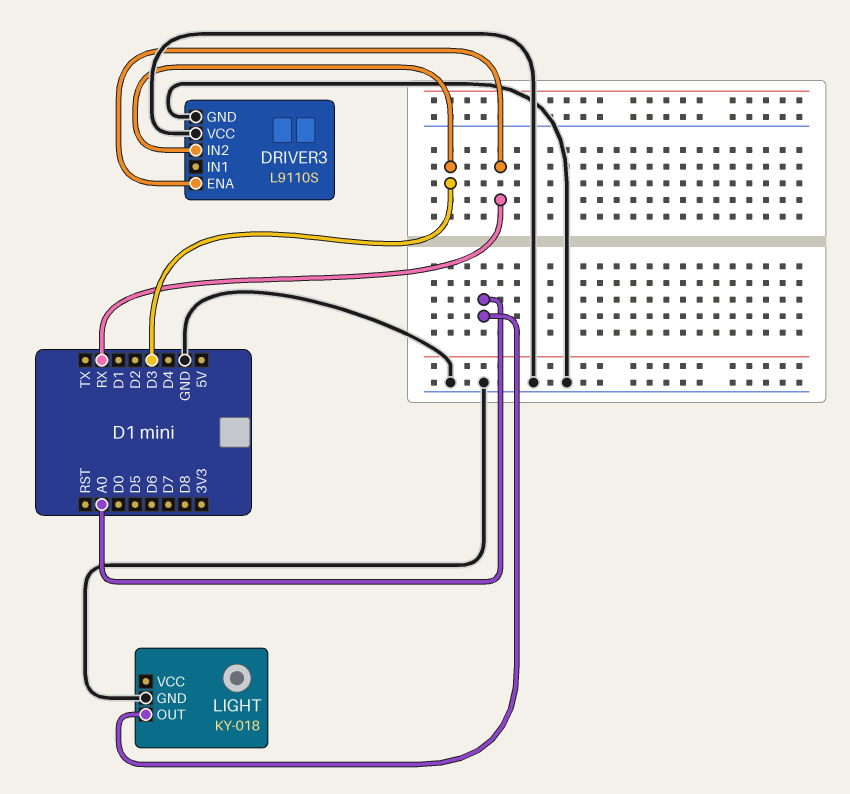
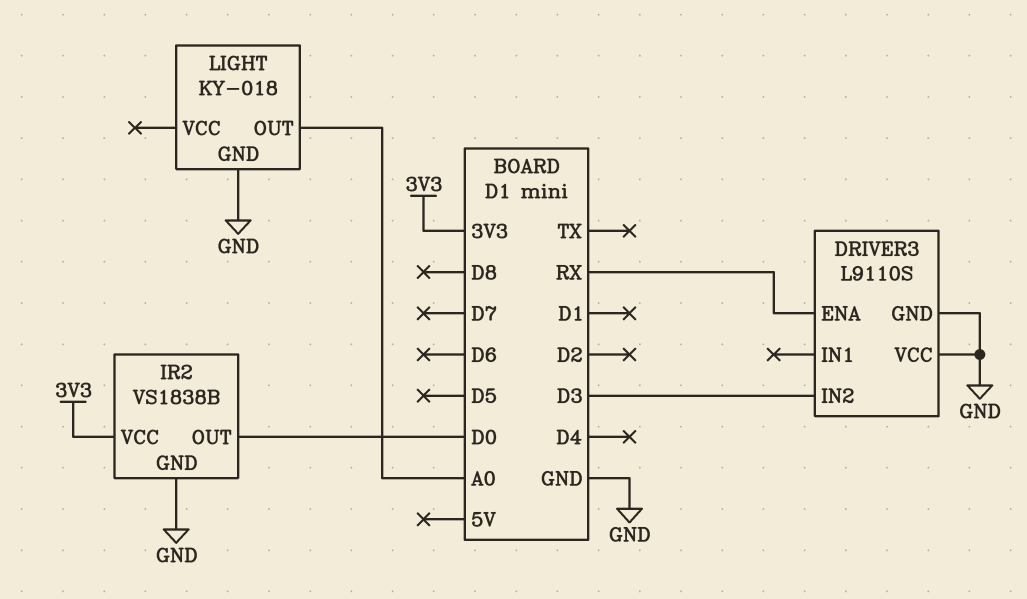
IR2: none -> VS1838B
IR2 pin GND: none -> GND
IR2 pin OUT: none -> D0
IR2 pin VCC: none -> 3V3

